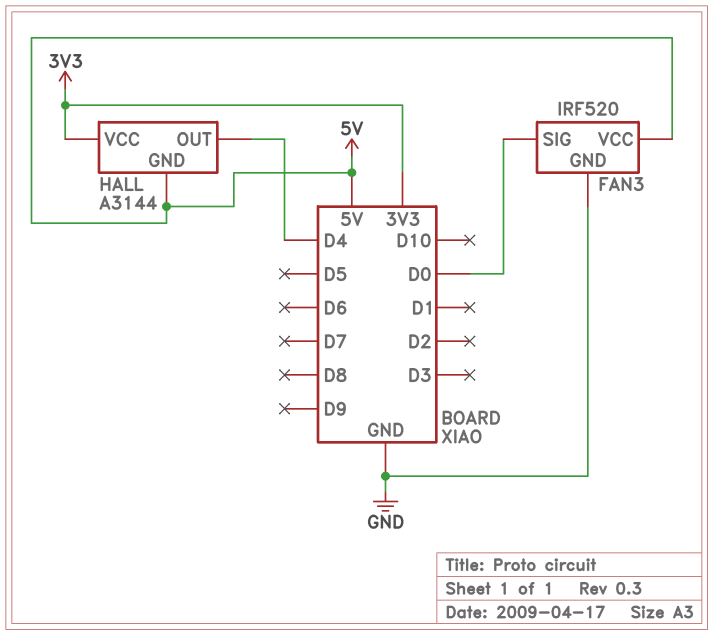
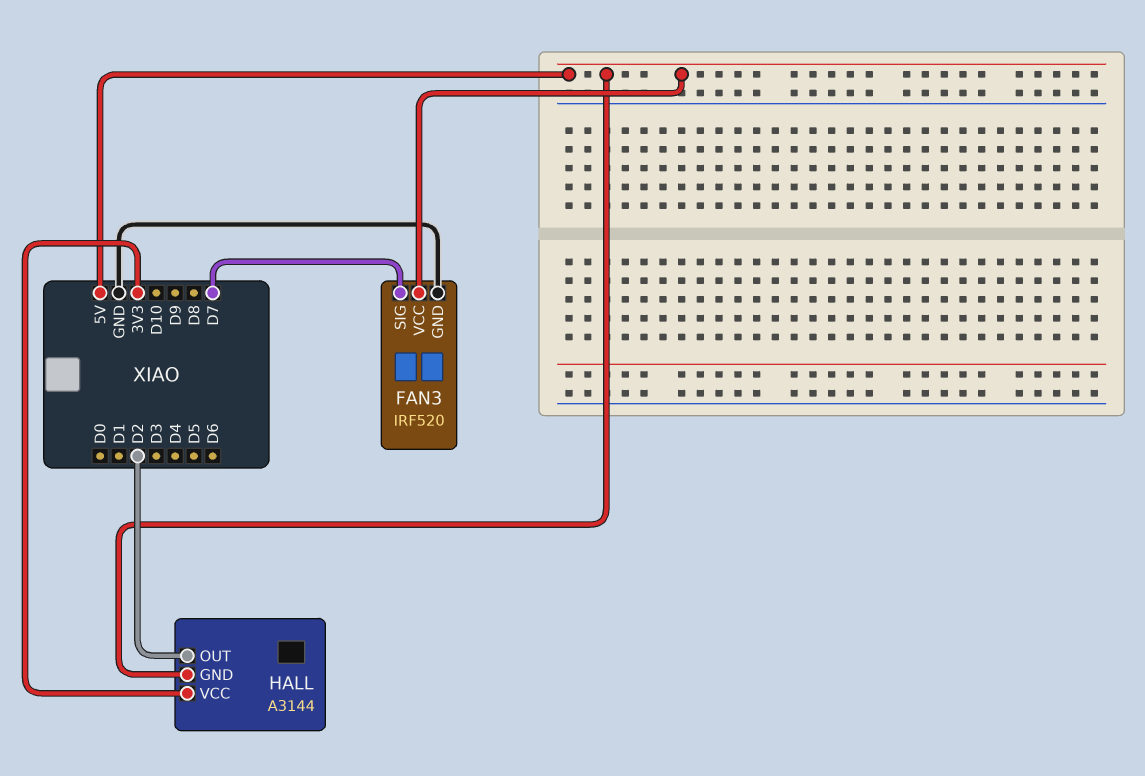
FAN3 pin SIG: D0 -> D7
HALL pin OUT: D4 -> D2

